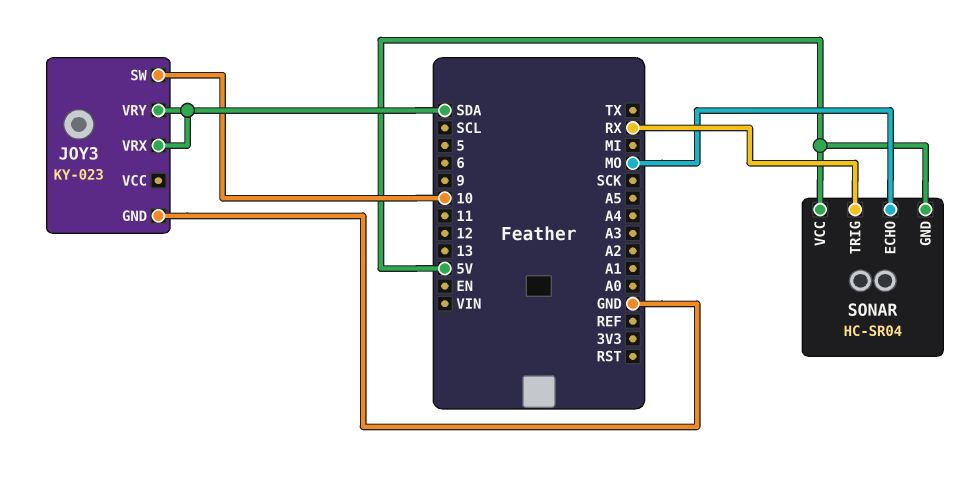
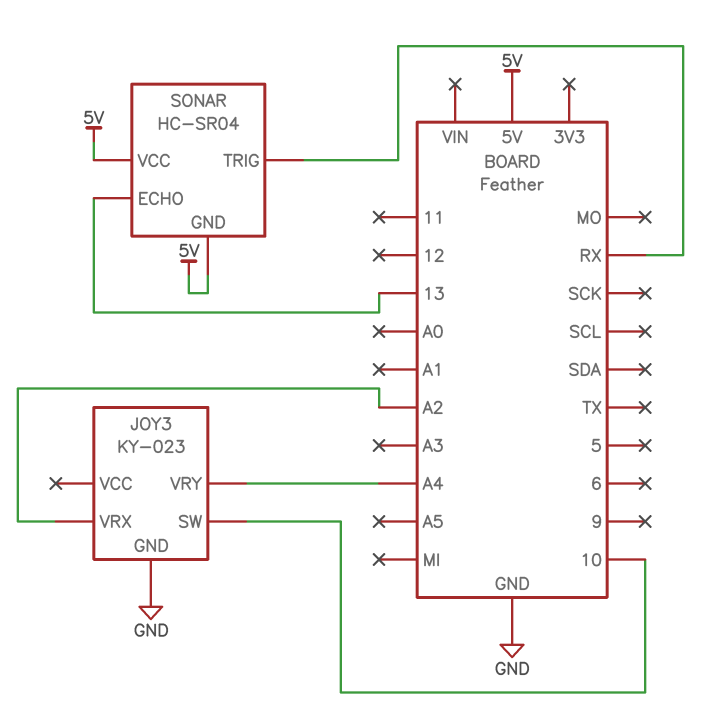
JOY3 pin VRX: SDA -> A2
JOY3 pin VRY: SDA -> A4
SONAR pin ECHO: MO -> 13

